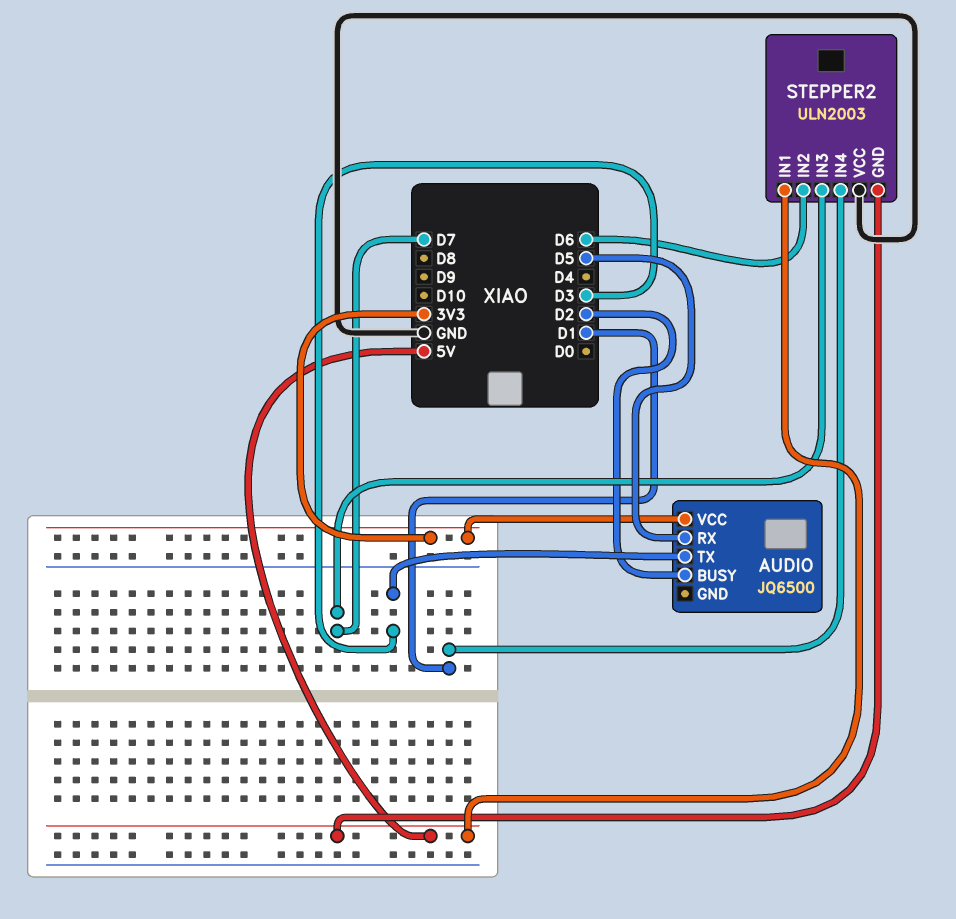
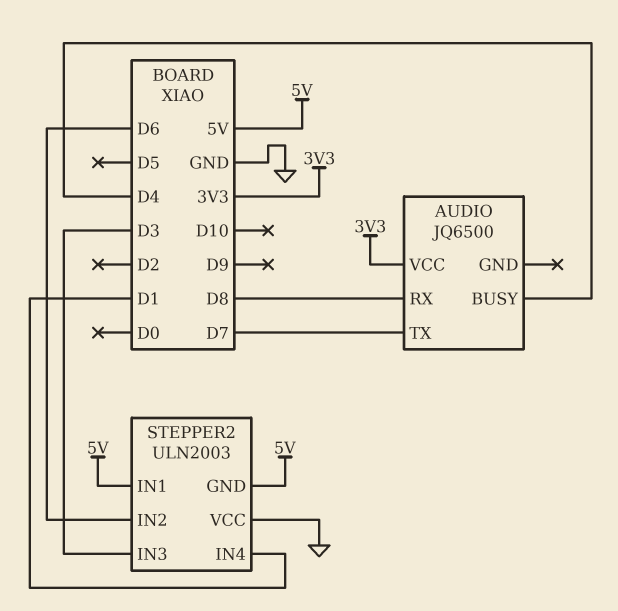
AUDIO pin BUSY: D2 -> D4
AUDIO pin RX: D5 -> D8
AUDIO pin TX: D3 -> D7
STEPPER2 pin IN3: D7 -> D3

